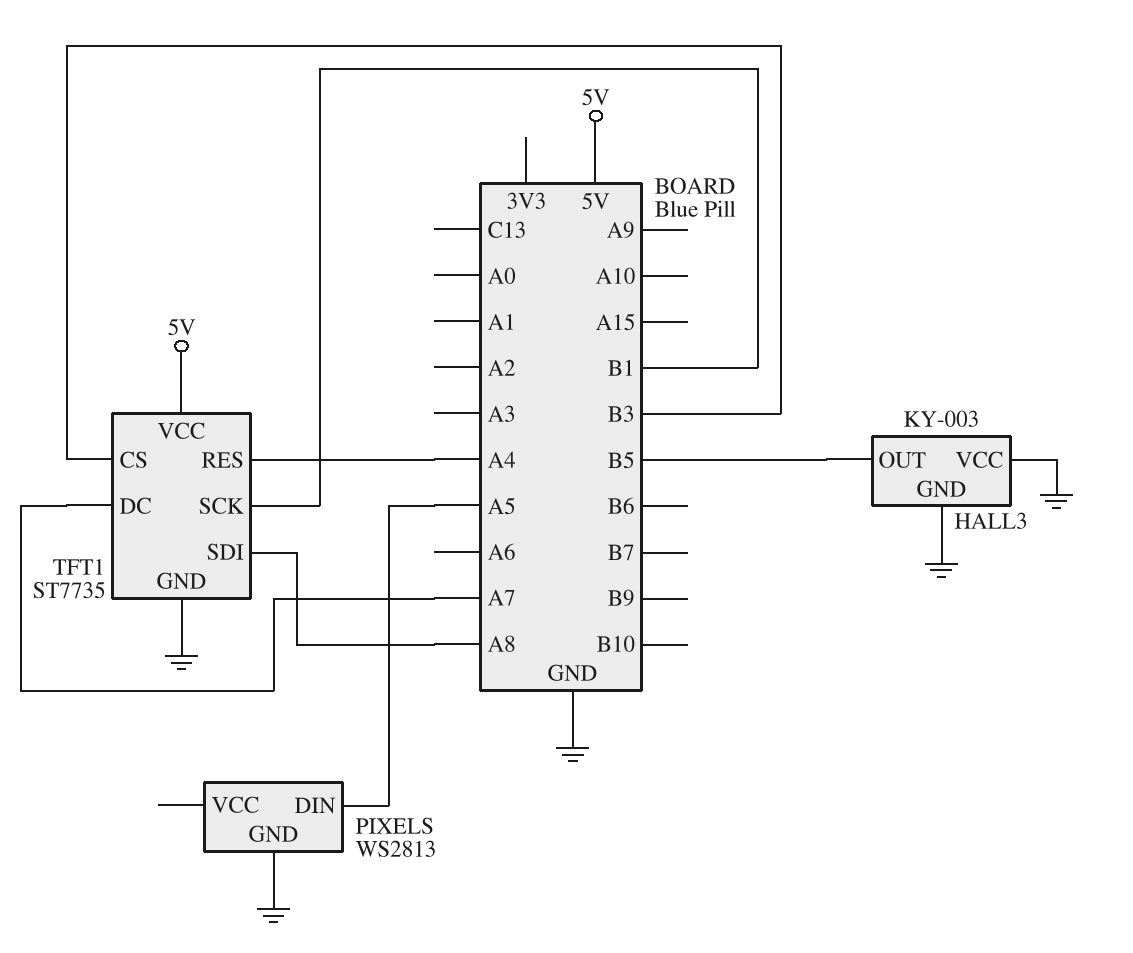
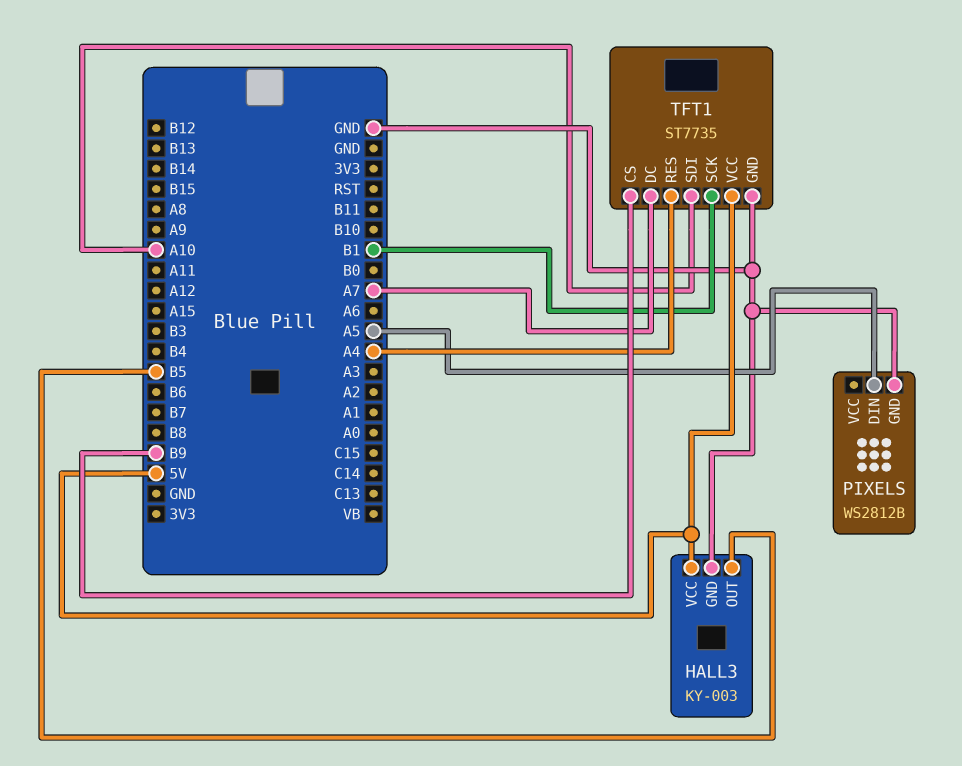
HALL3 pin VCC: GND -> 5V
PIXELS: WS2813 -> WS2812B
TFT1 pin CS: B3 -> B9
TFT1 pin SDI: A8 -> A10

